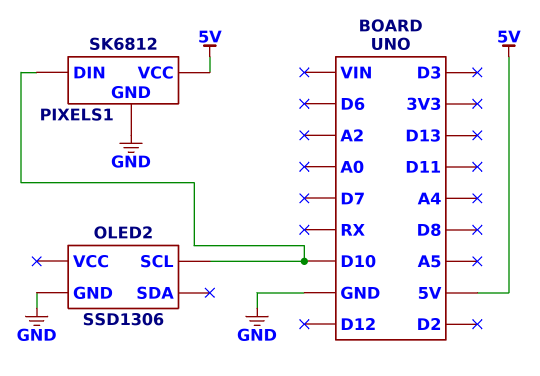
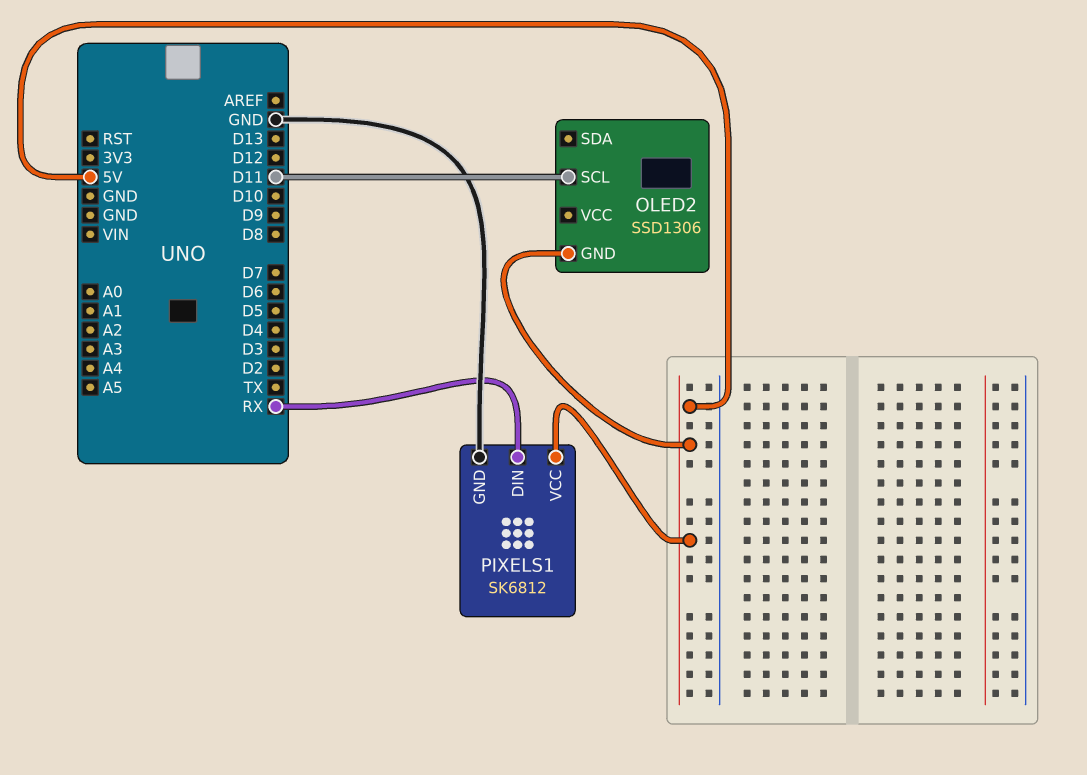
OLED2 pin GND: GND -> 5V
OLED2 pin SCL: D10 -> D11
PIXELS1 pin DIN: D10 -> RX

